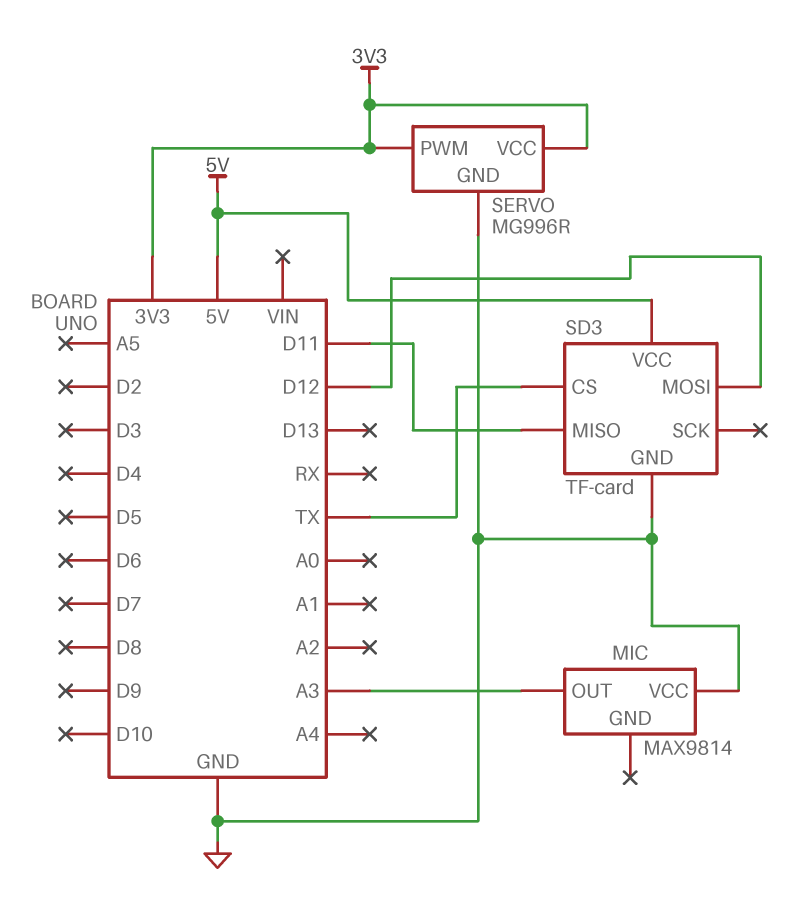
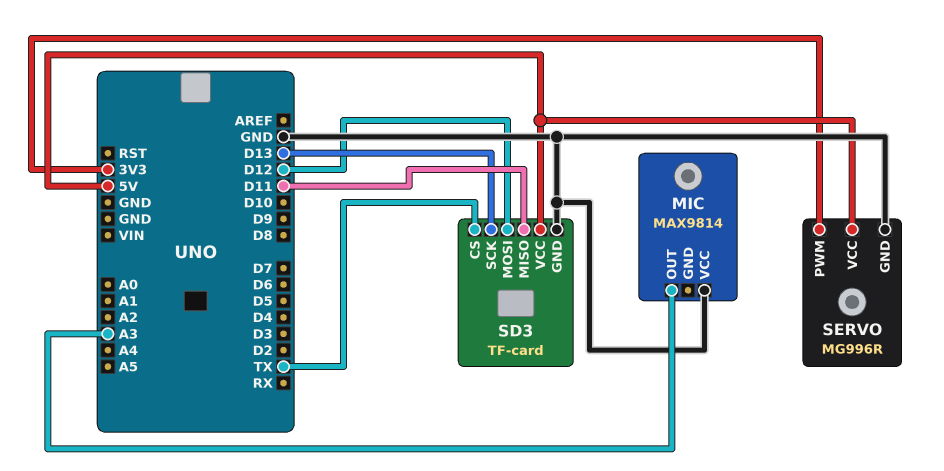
SD3 pin SCK: none -> D13
SERVO pin VCC: 3V3 -> 5V

